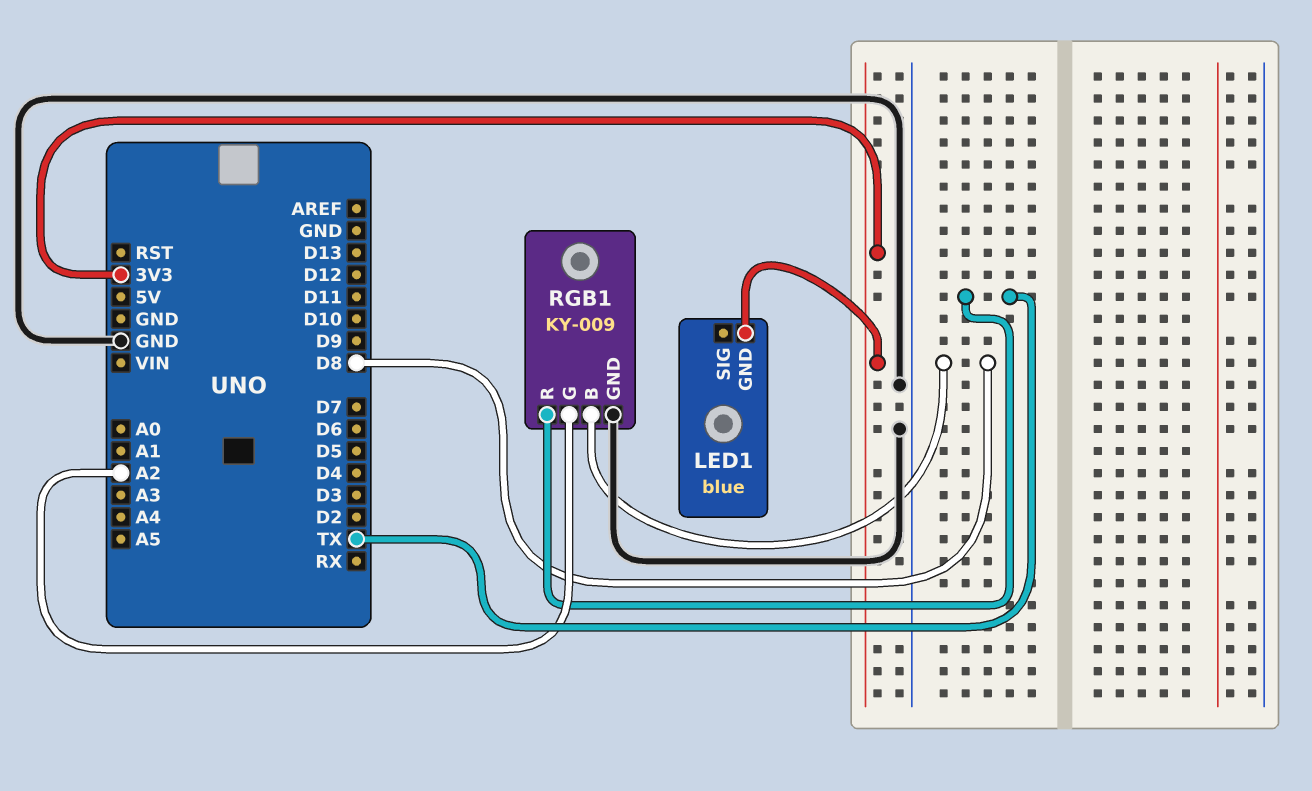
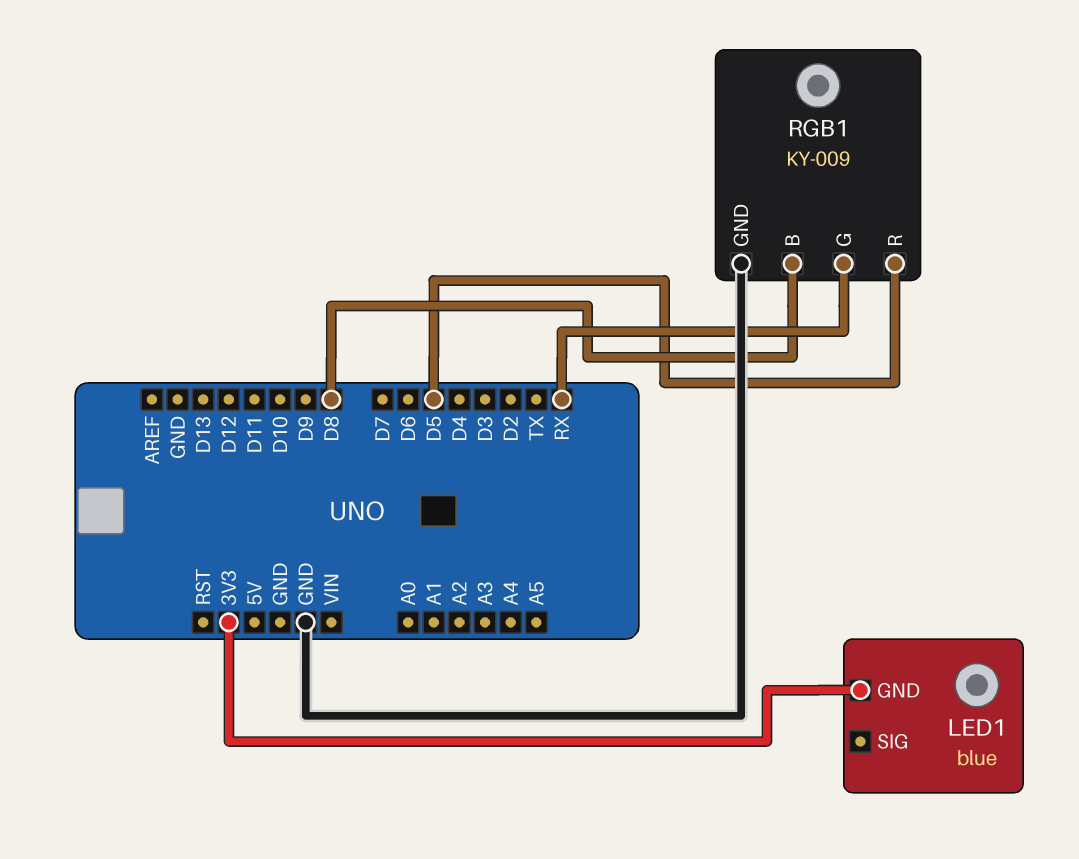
RGB1 pin G: A2 -> RX
RGB1 pin R: TX -> D5

